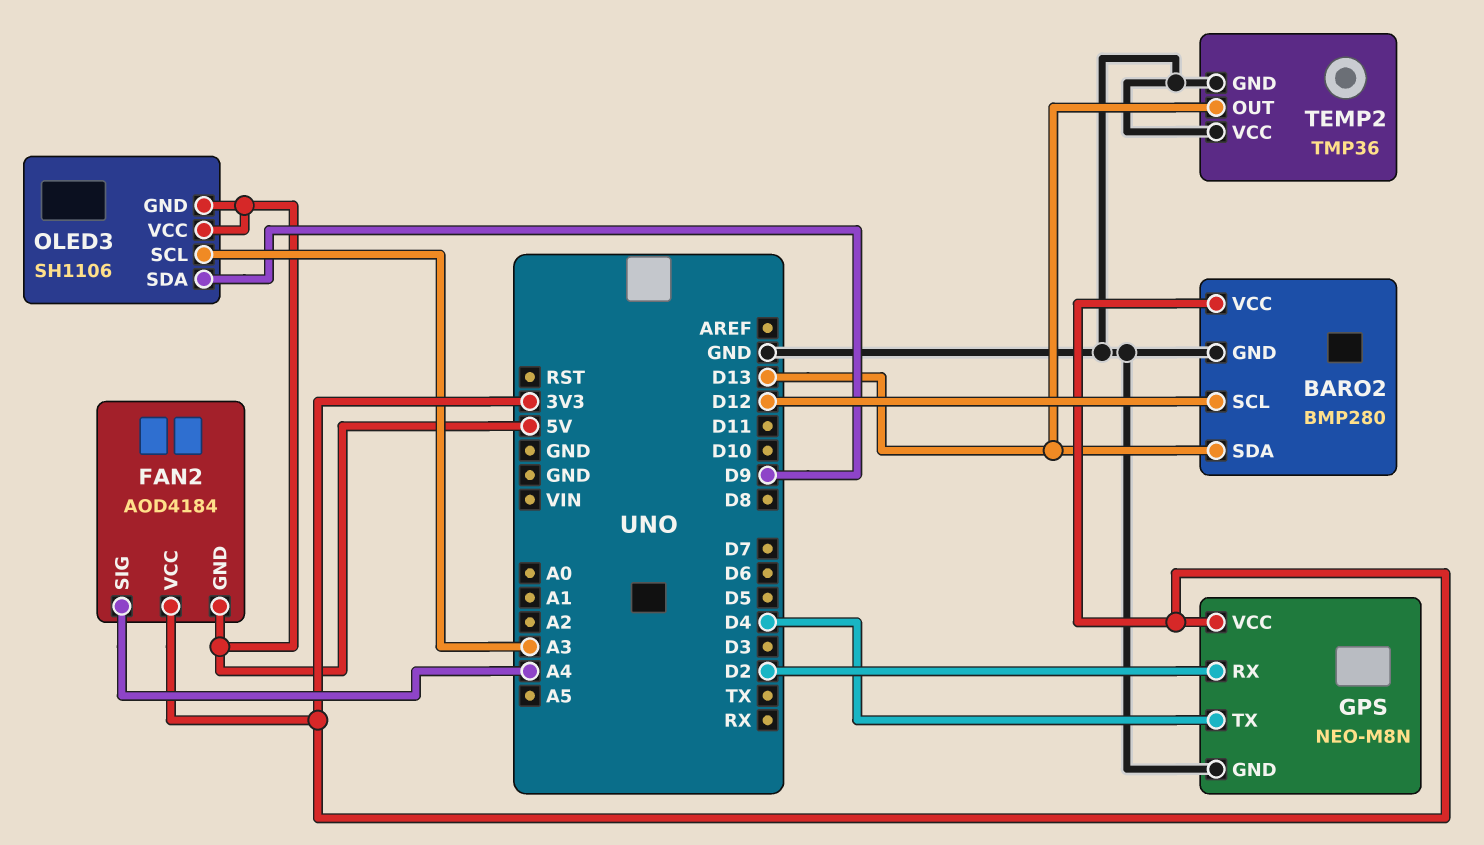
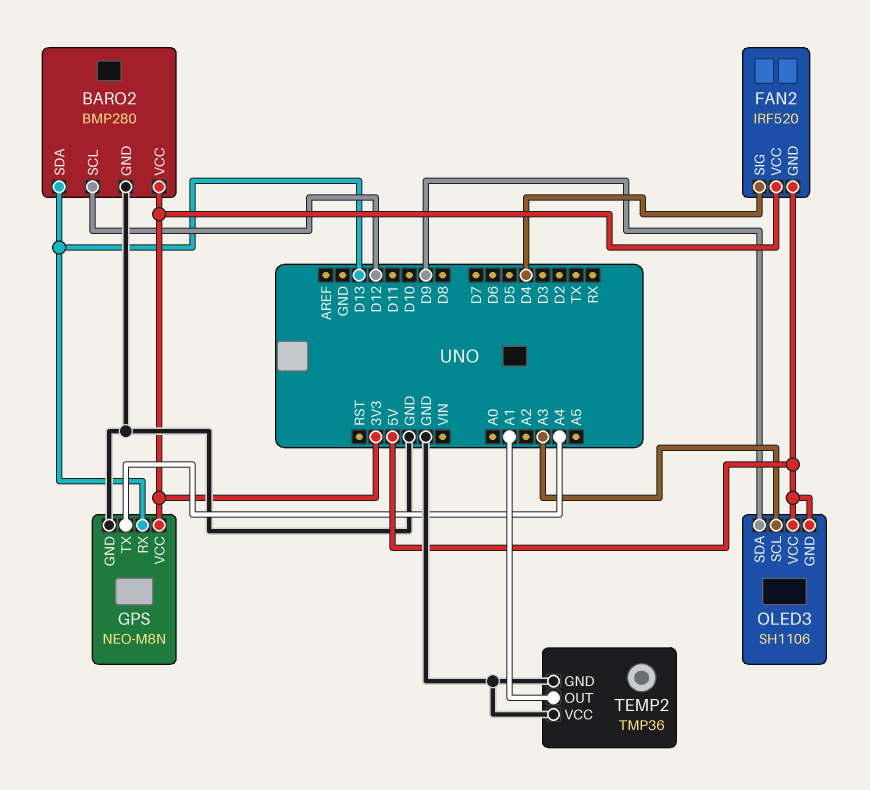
FAN2: AOD4184 -> IRF520
FAN2 pin SIG: A4 -> D4
GPS pin RX: D2 -> D13
GPS pin TX: D4 -> A4
TEMP2 pin OUT: D13 -> A1

